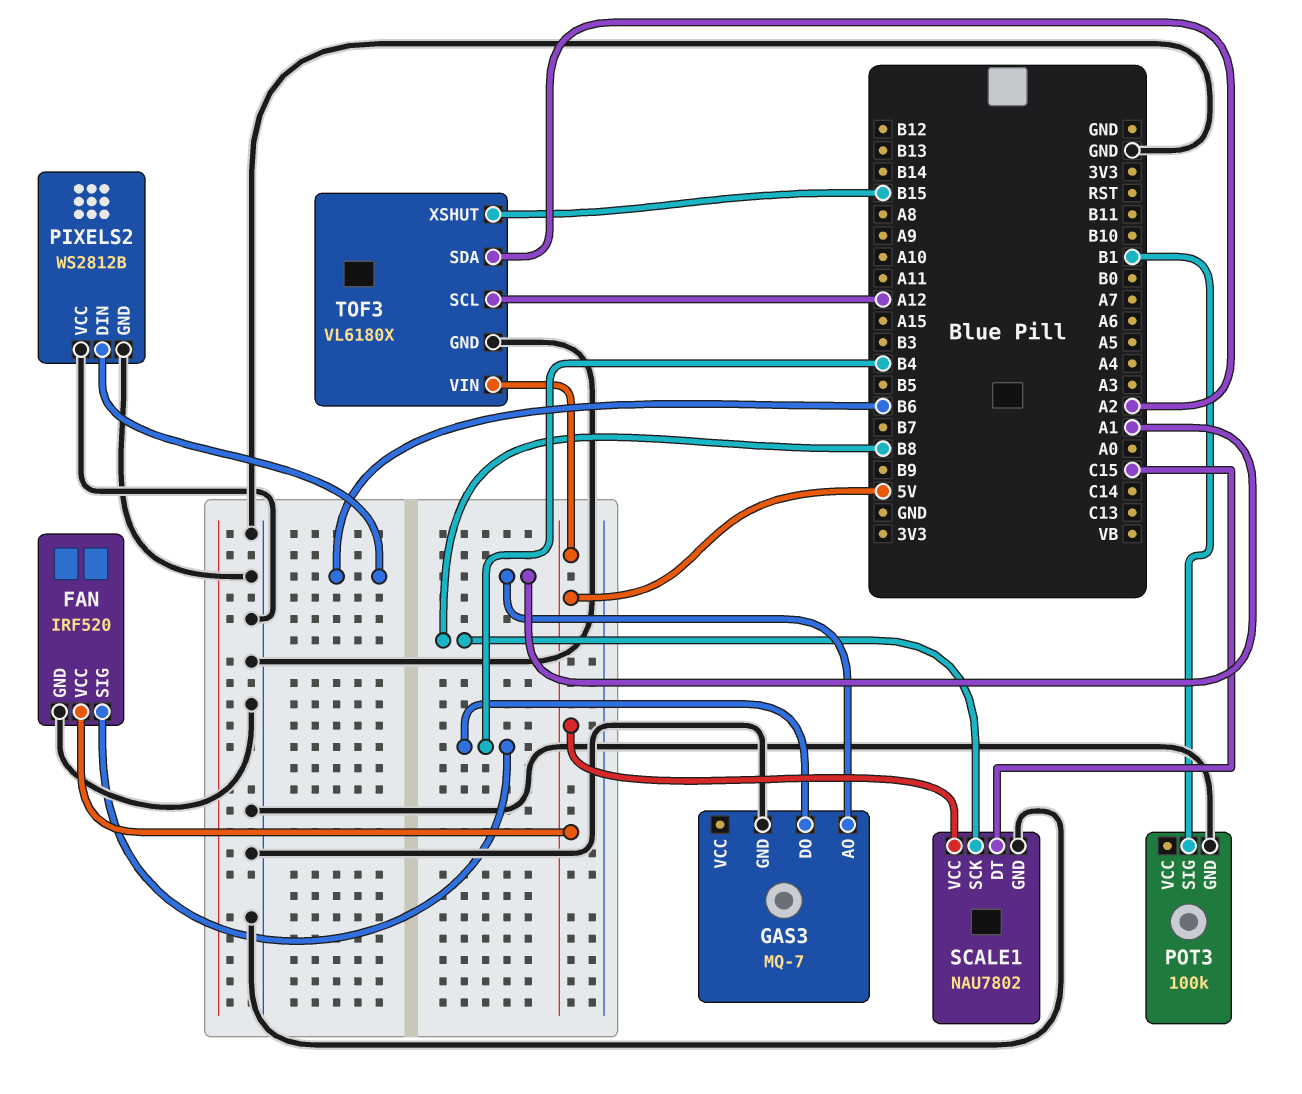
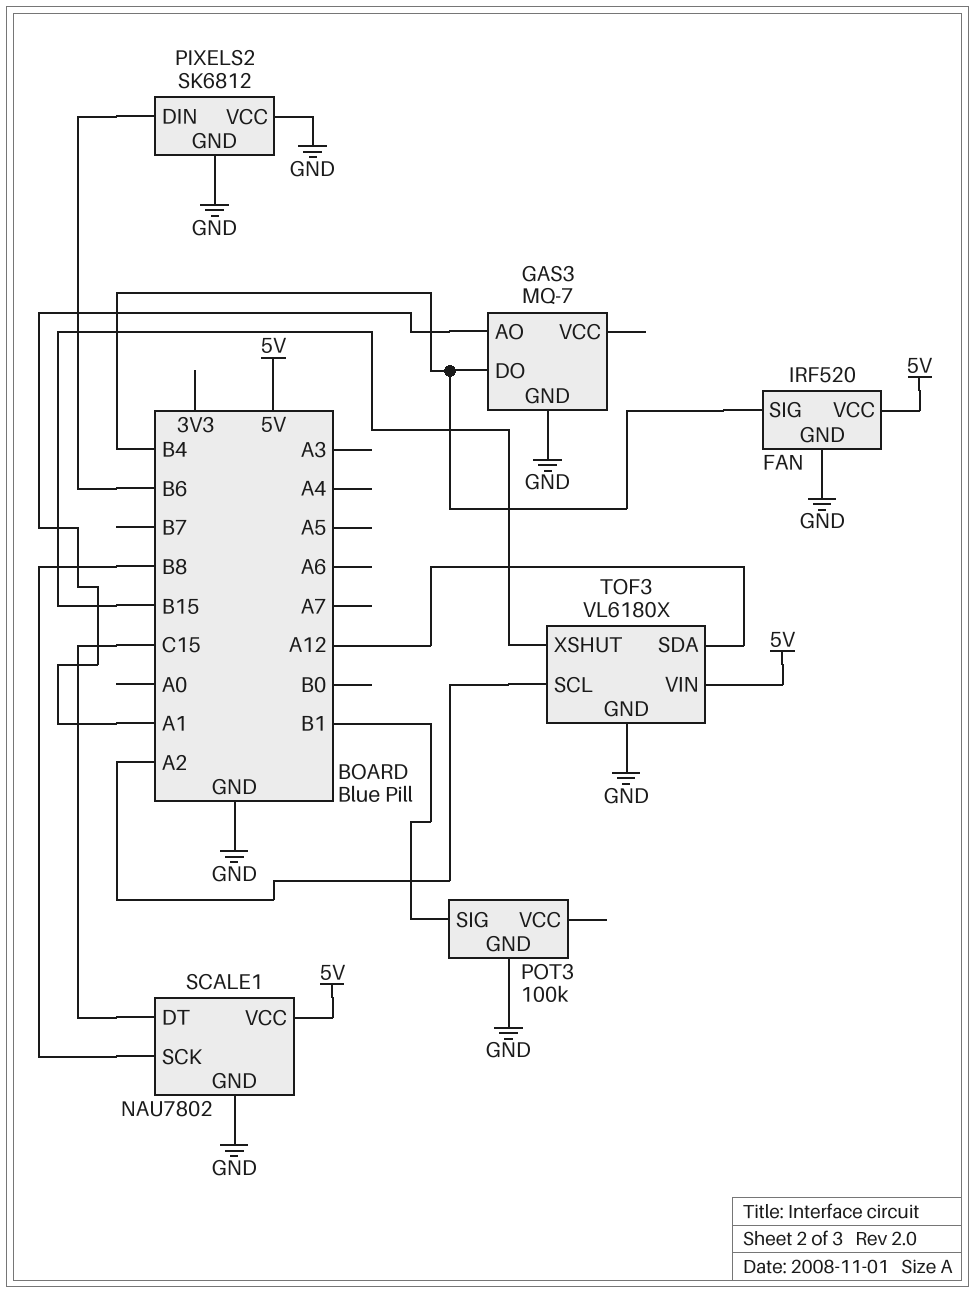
PIXELS2: WS2812B -> SK6812
TOF3 pin SCL: A12 -> A2
TOF3 pin SDA: A2 -> A12

